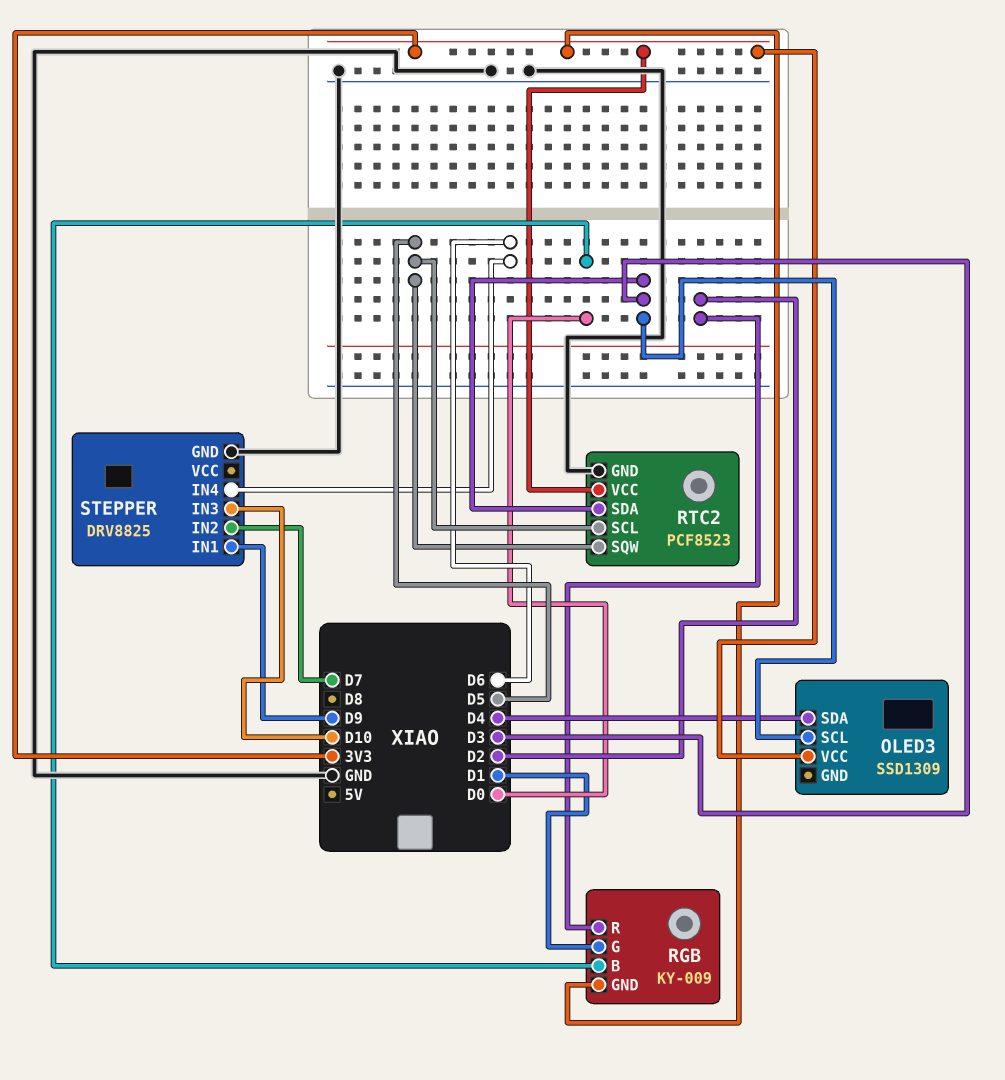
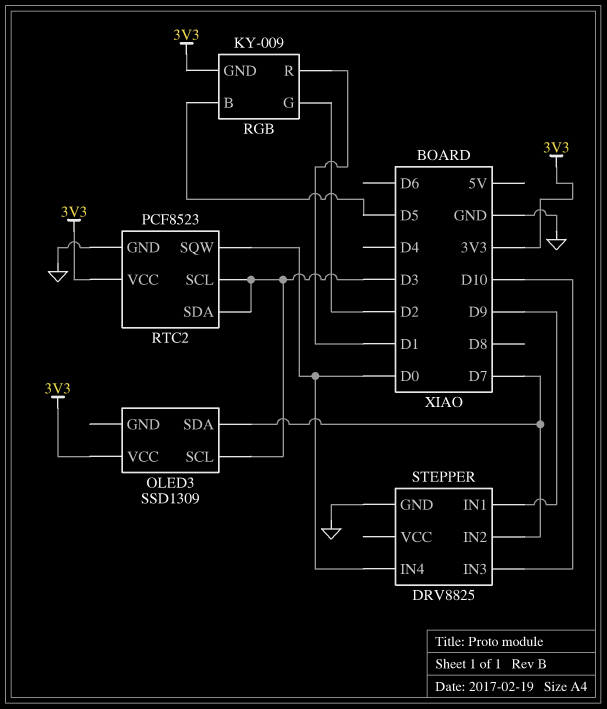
OLED3 pin SDA: D4 -> D7
RGB pin B: D0 -> D5
RGB pin G: D1 -> D2
RGB pin R: D2 -> D1
RTC2 pin SCL: D5 -> D3
RTC2 pin SQW: D5 -> D0
STEPPER pin IN4: D6 -> D0

